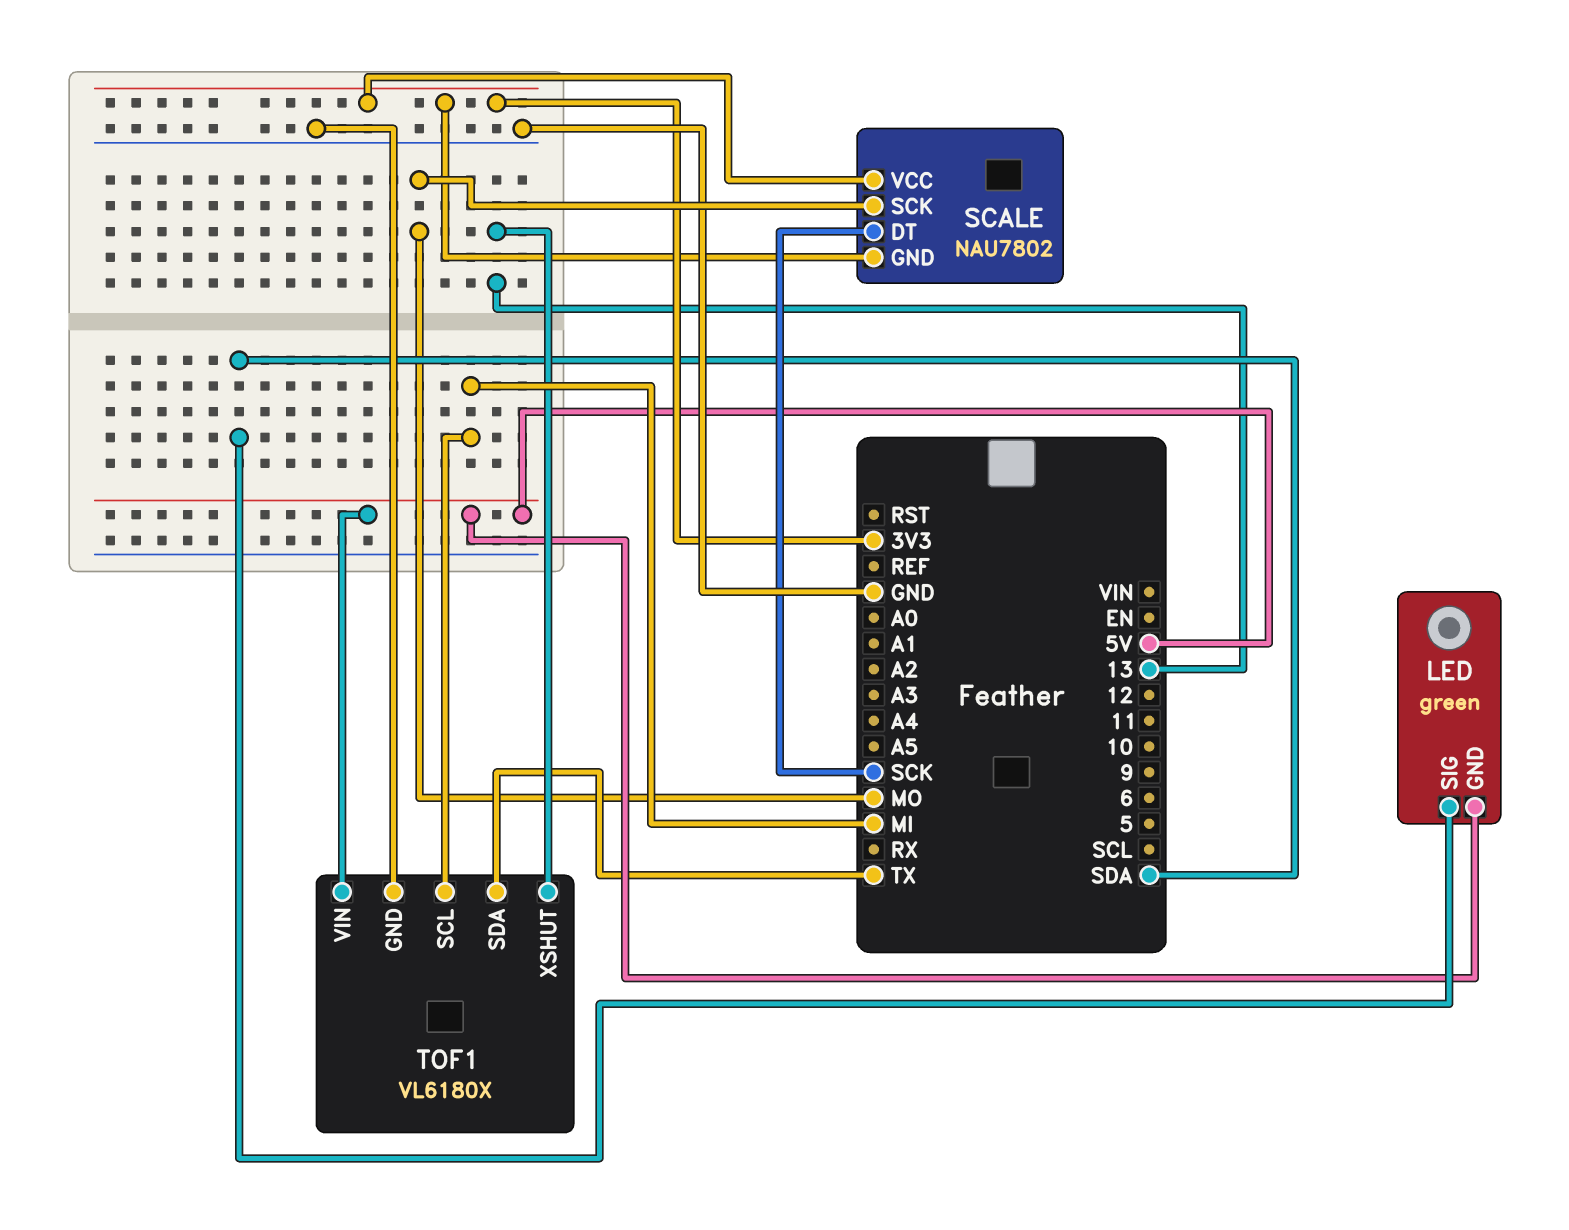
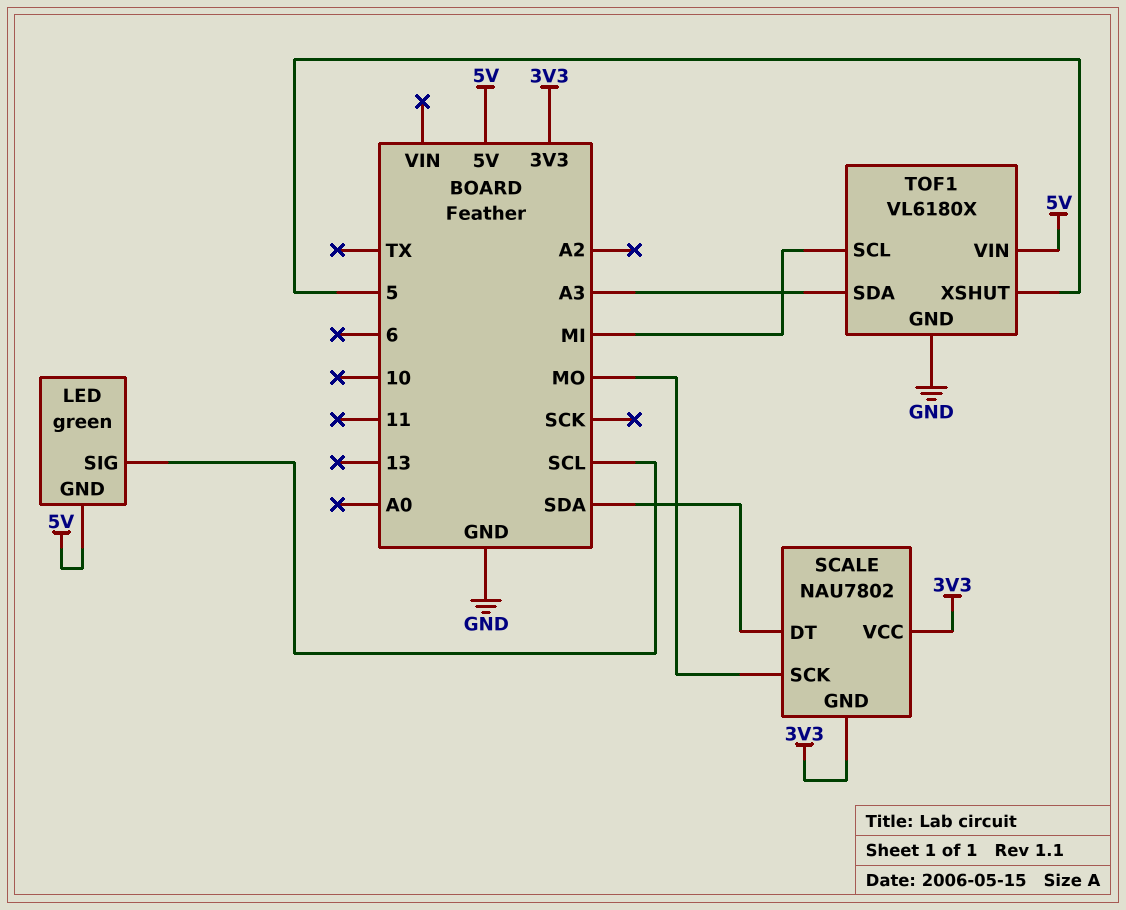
LED pin SIG: SDA -> SCL
SCALE pin DT: SCK -> SDA
TOF1 pin SDA: TX -> A3
TOF1 pin XSHUT: 13 -> 5

